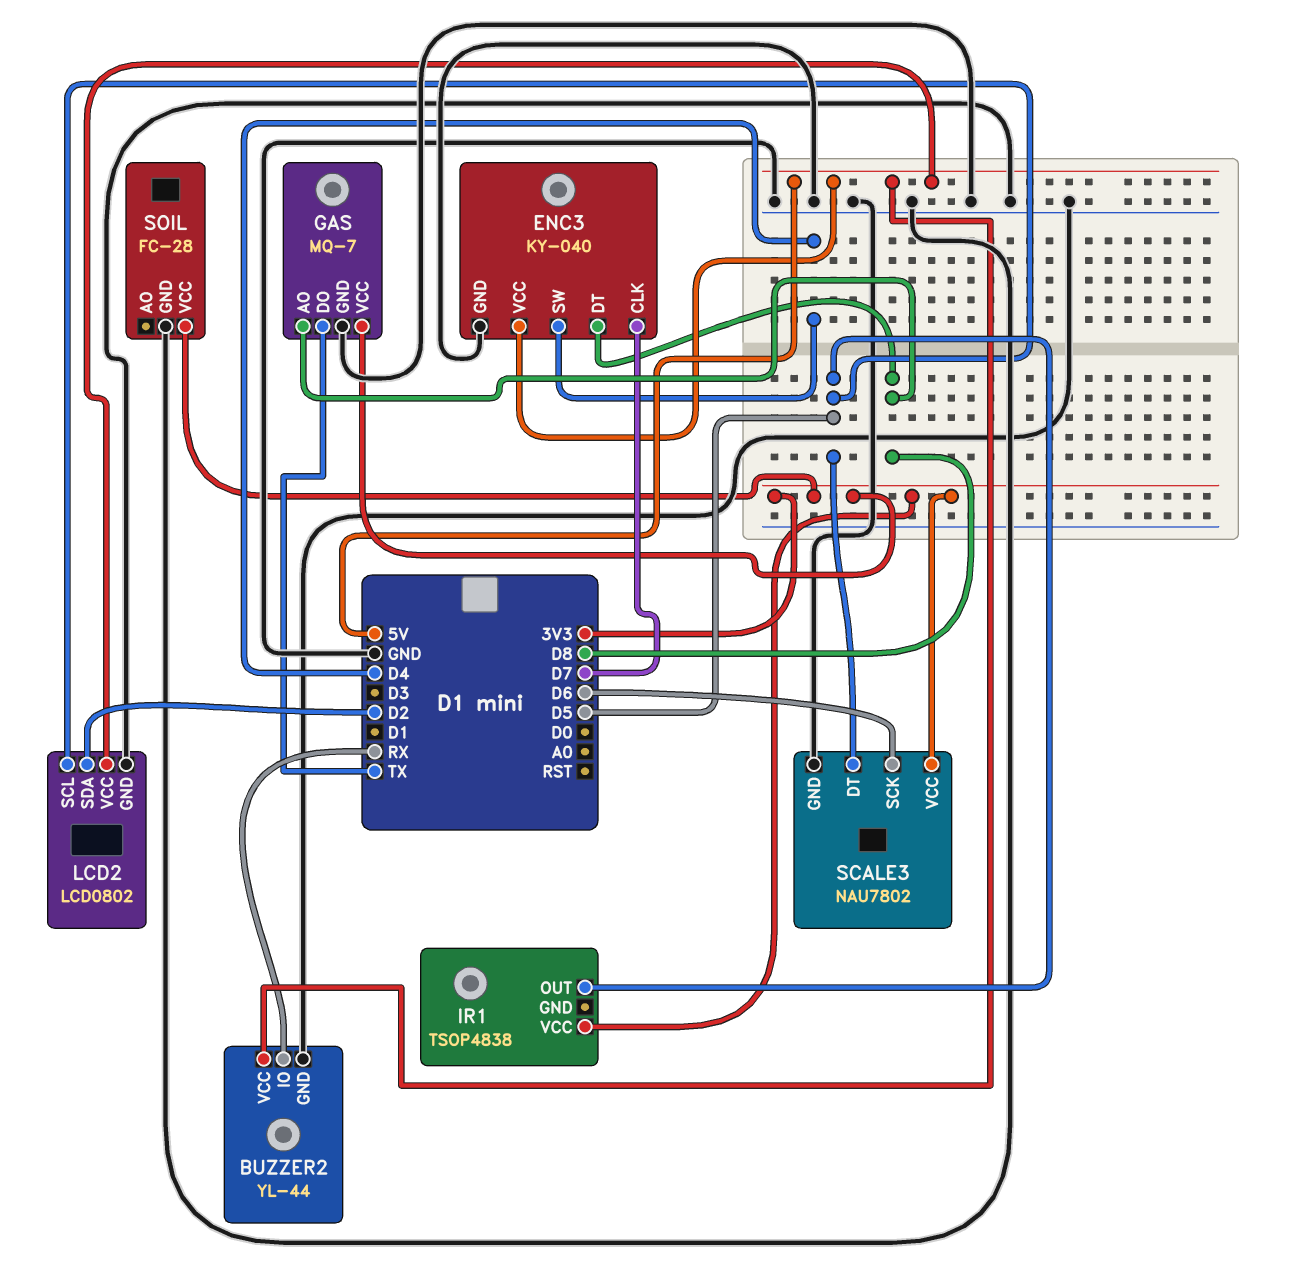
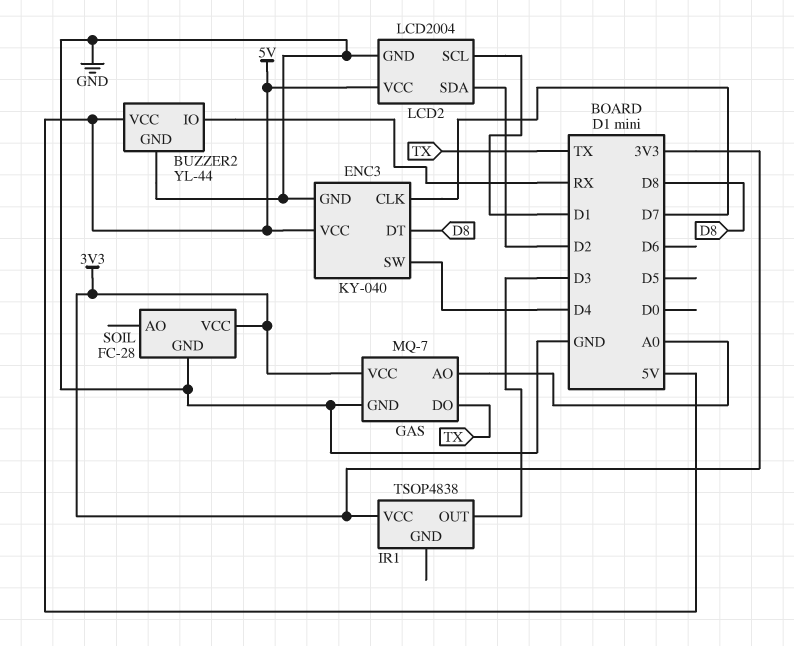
GAS pin AO: D8 -> A0
IR1 pin OUT: D5 -> D3
LCD2: LCD0802 -> LCD2004
LCD2 pin SCL: D5 -> D1
SCALE3: NAU7802 -> none
SCALE3 pin DT: D5 -> none
SCALE3 pin GND: GND -> none
SCALE3 pin SCK: D6 -> none
SCALE3 pin VCC: 3V3 -> none

